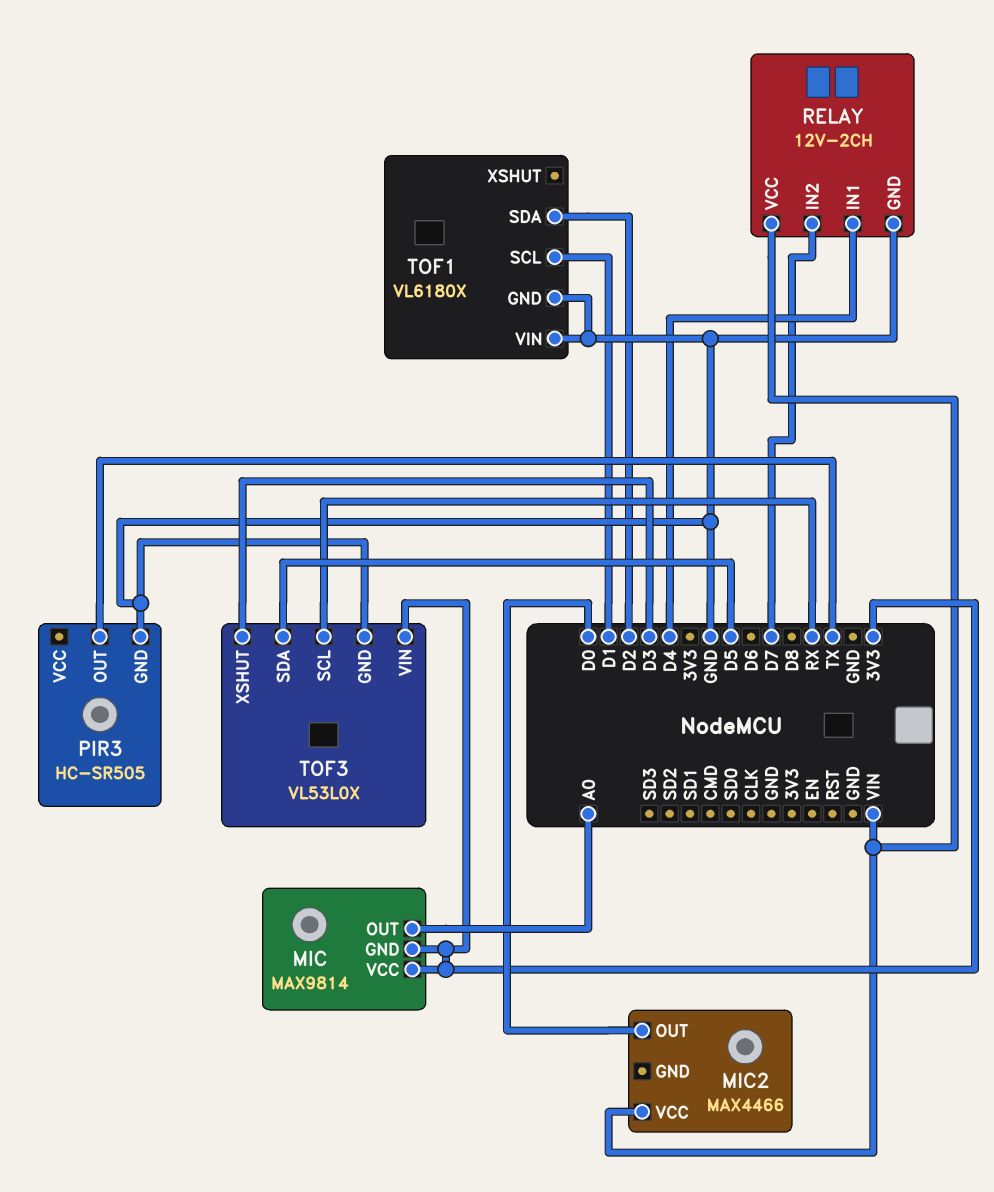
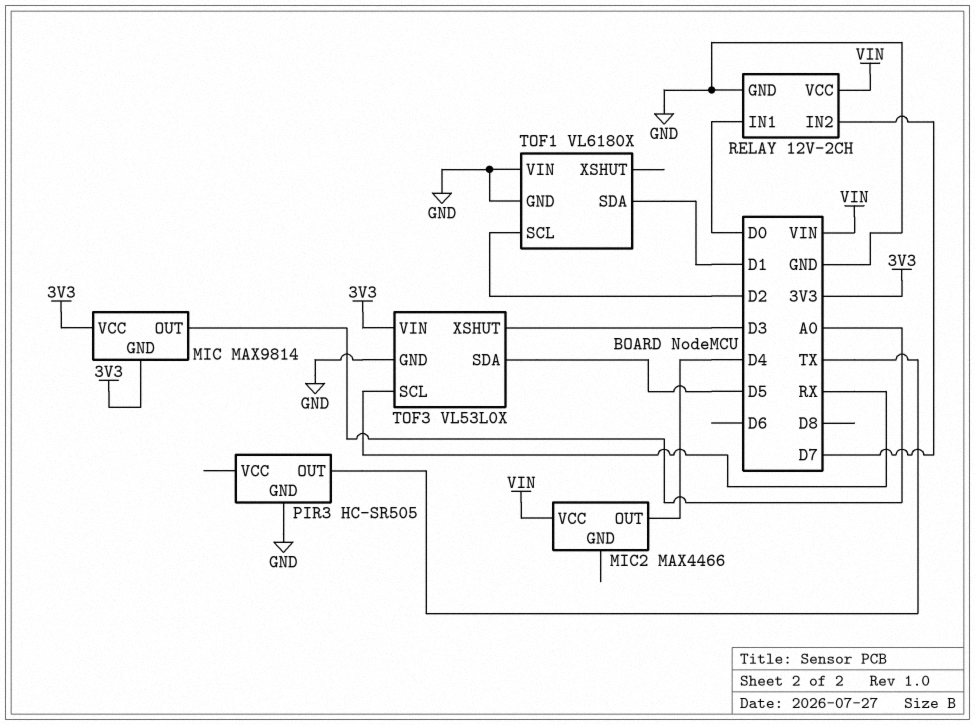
MIC2 pin OUT: D0 -> D4
RELAY pin IN1: D4 -> D0
TOF1 pin SCL: D1 -> D2
TOF1 pin SDA: D2 -> D1

